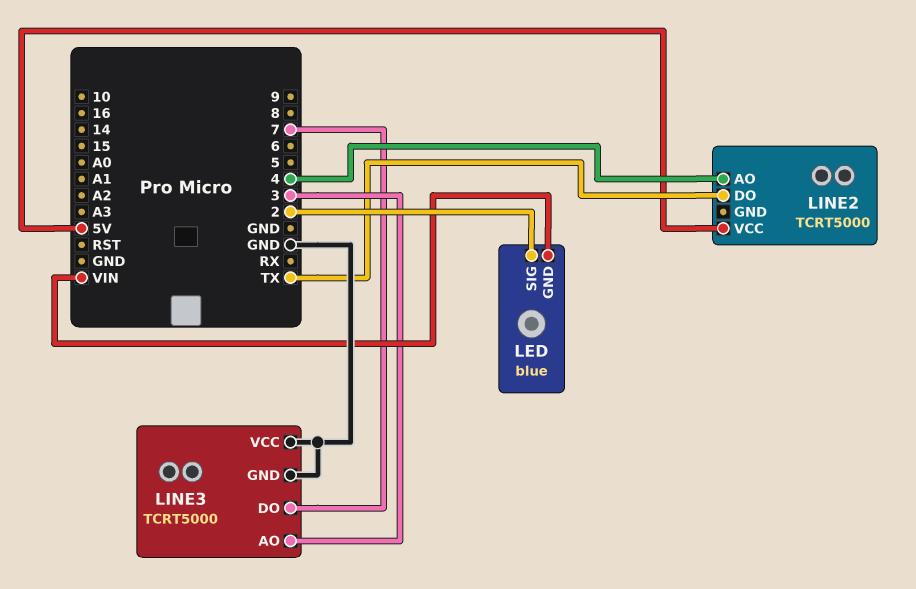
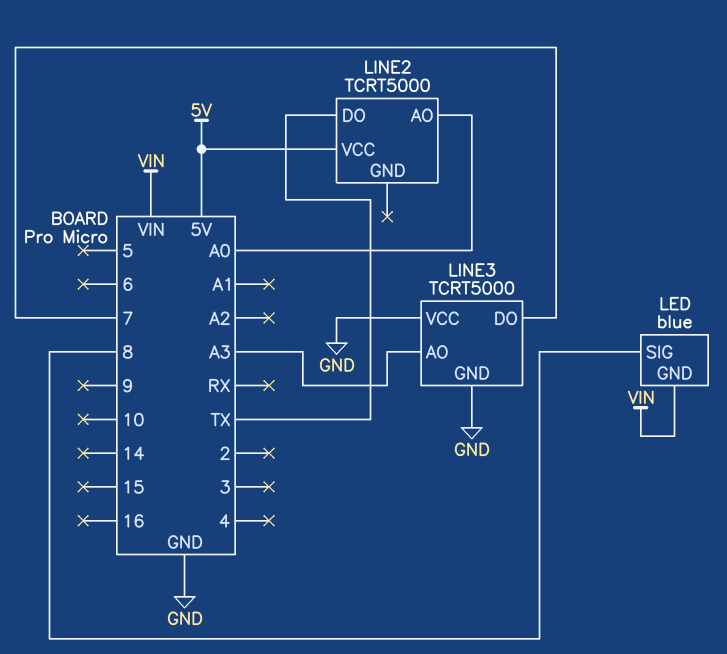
LED pin SIG: 2 -> 8
LINE2 pin AO: 4 -> A0
LINE3 pin AO: 3 -> A3

